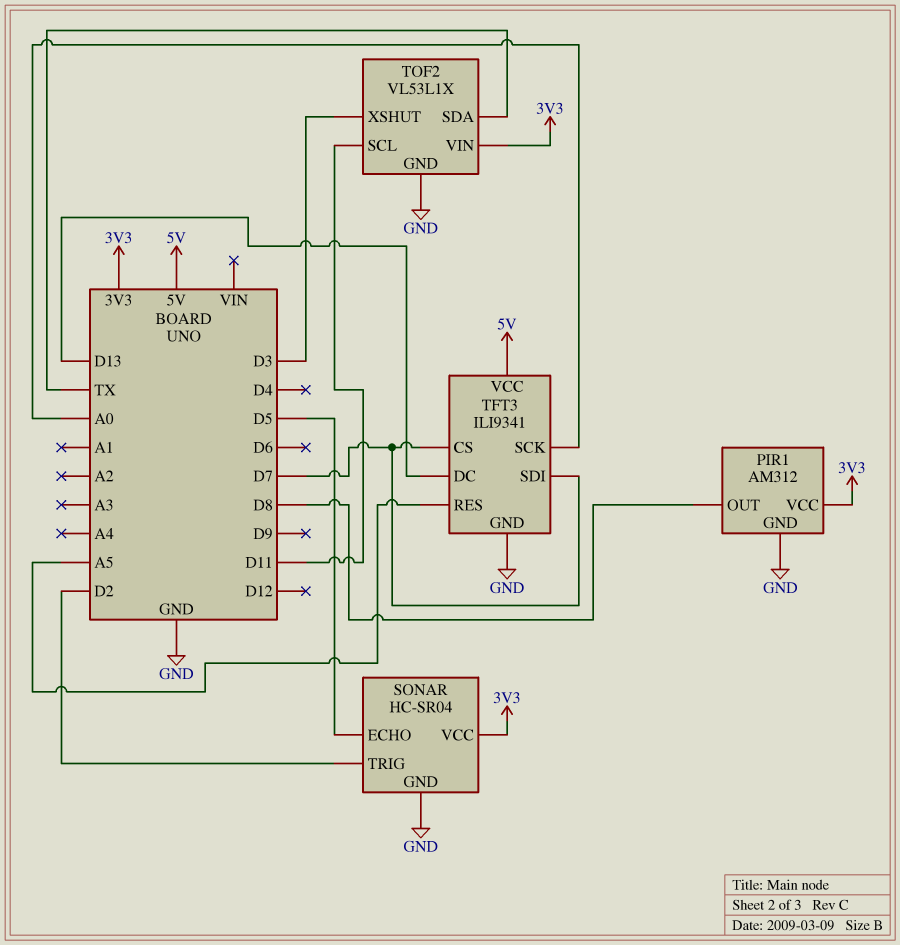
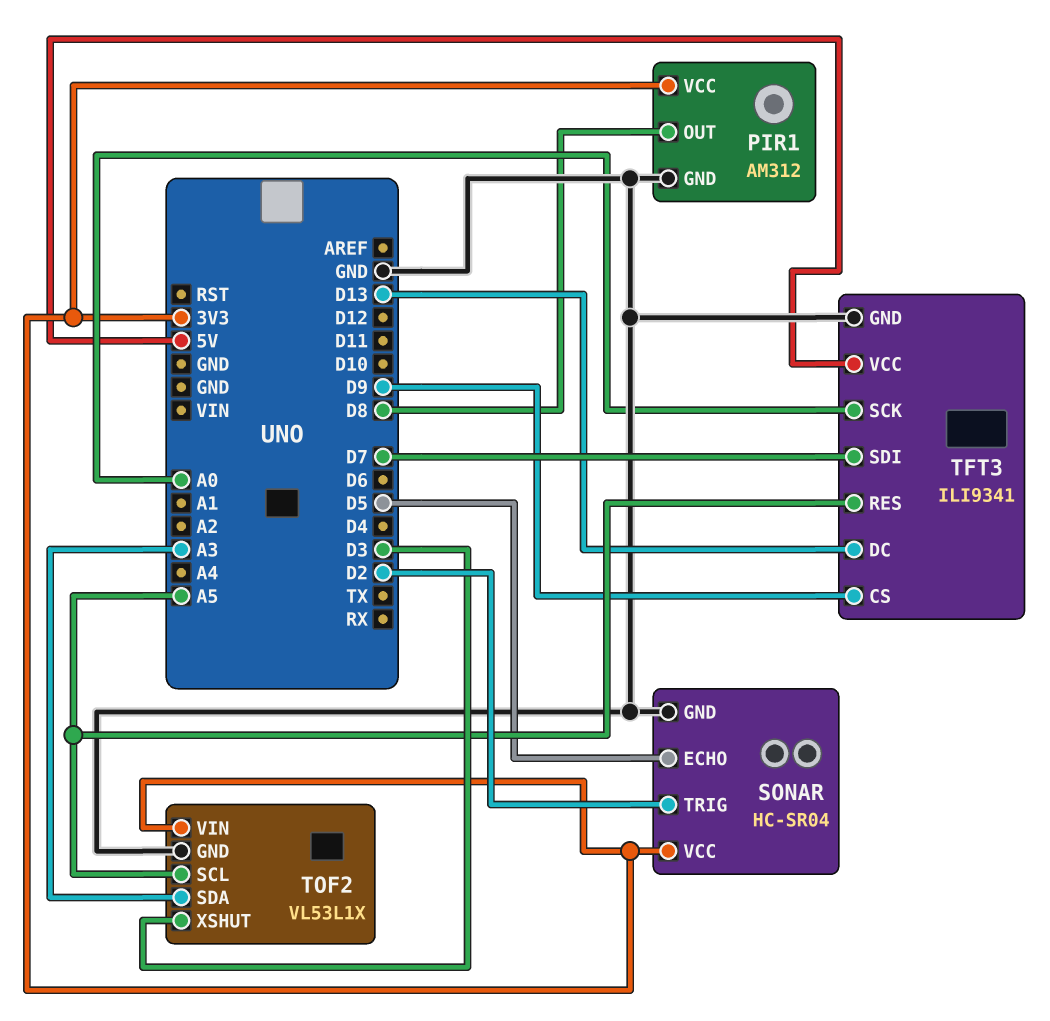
TFT3 pin CS: D7 -> D9
TOF2 pin SCL: D11 -> A5
TOF2 pin SDA: TX -> A3

